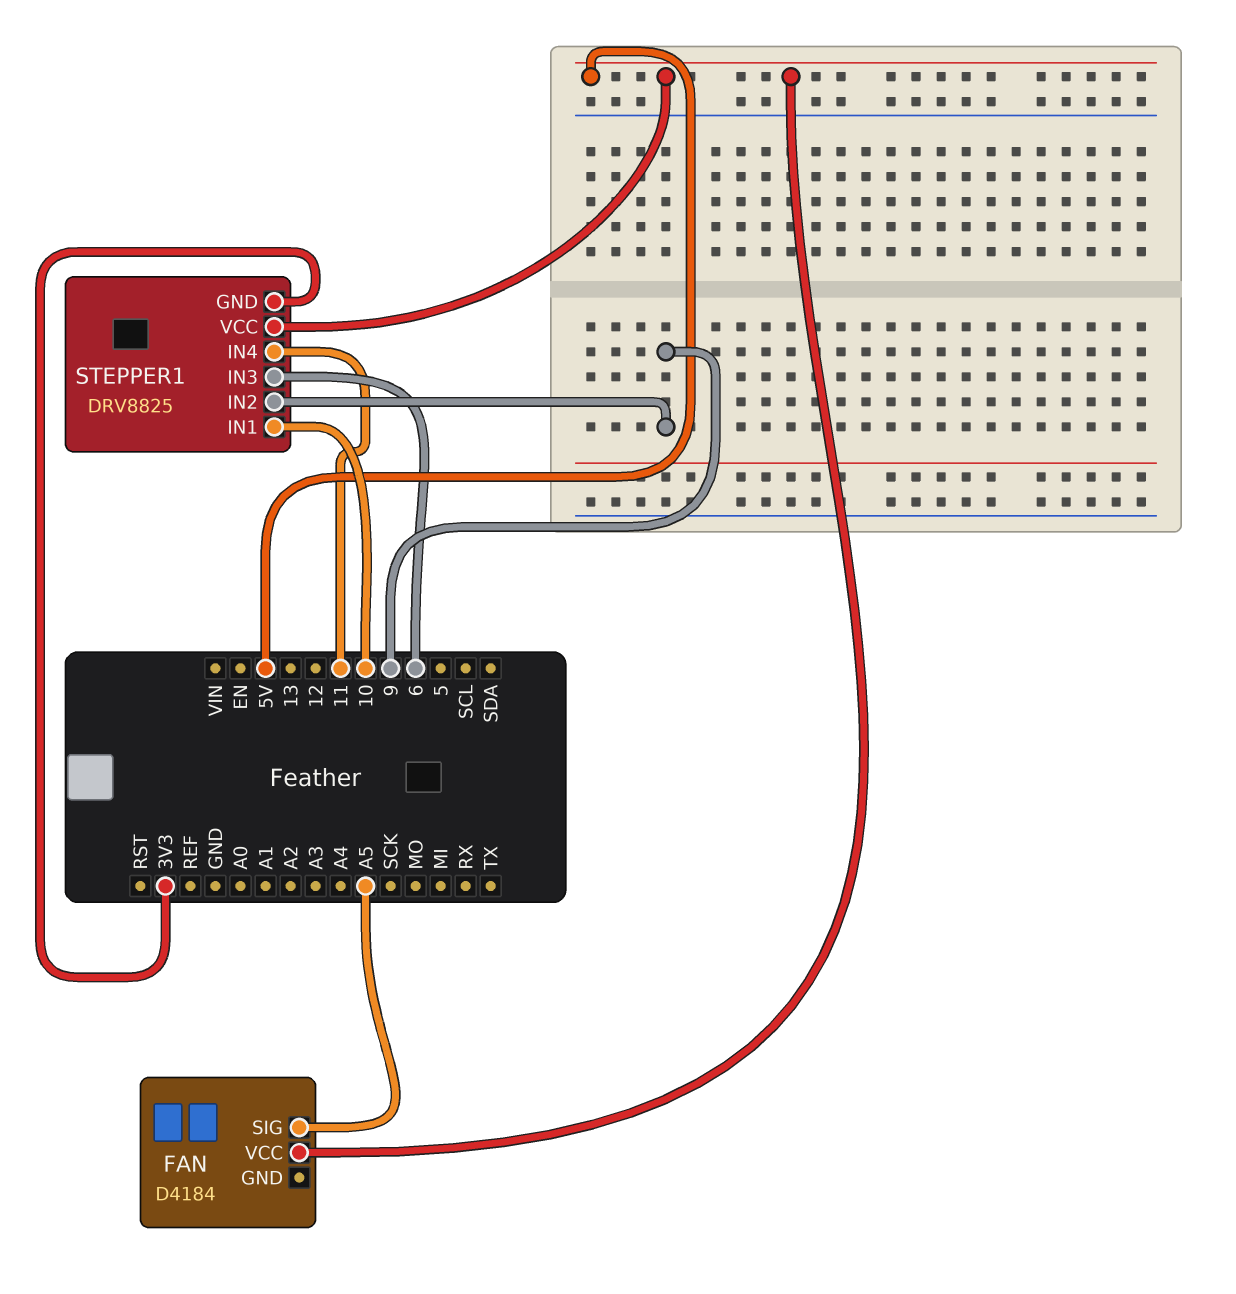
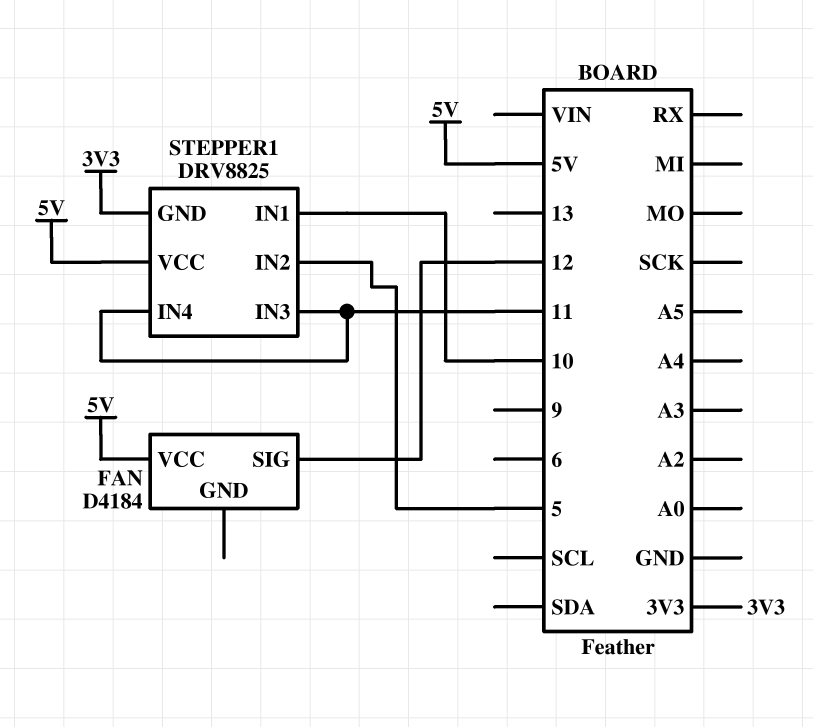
FAN pin SIG: A5 -> 12
STEPPER1 pin IN2: 9 -> 5
STEPPER1 pin IN3: 6 -> 11

